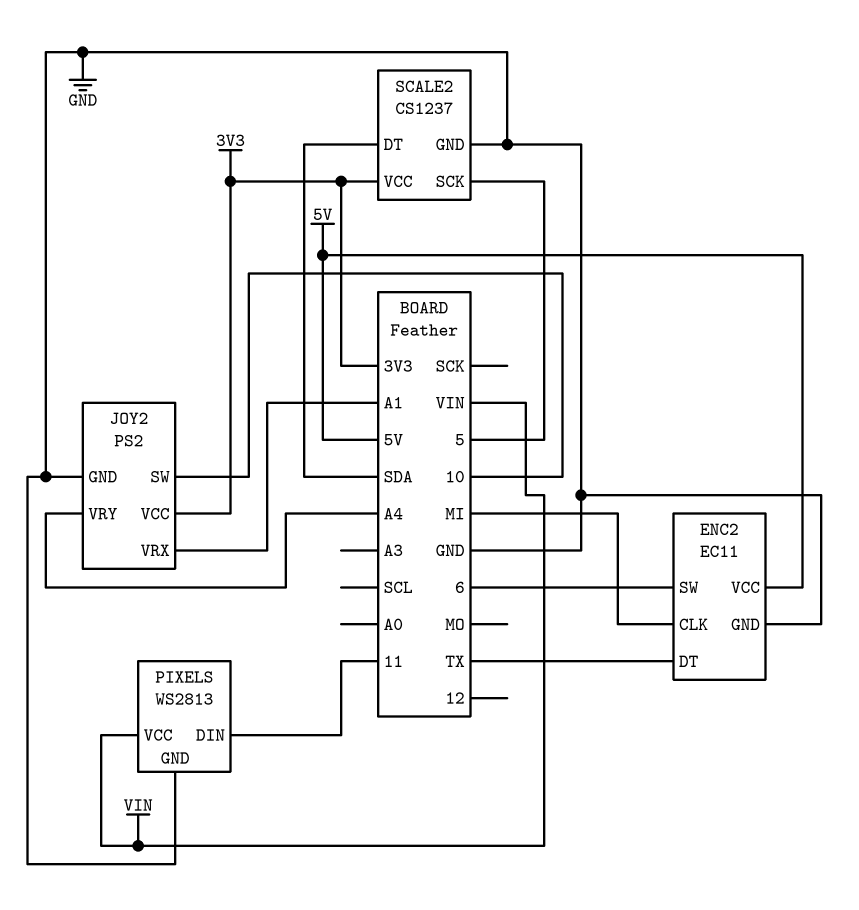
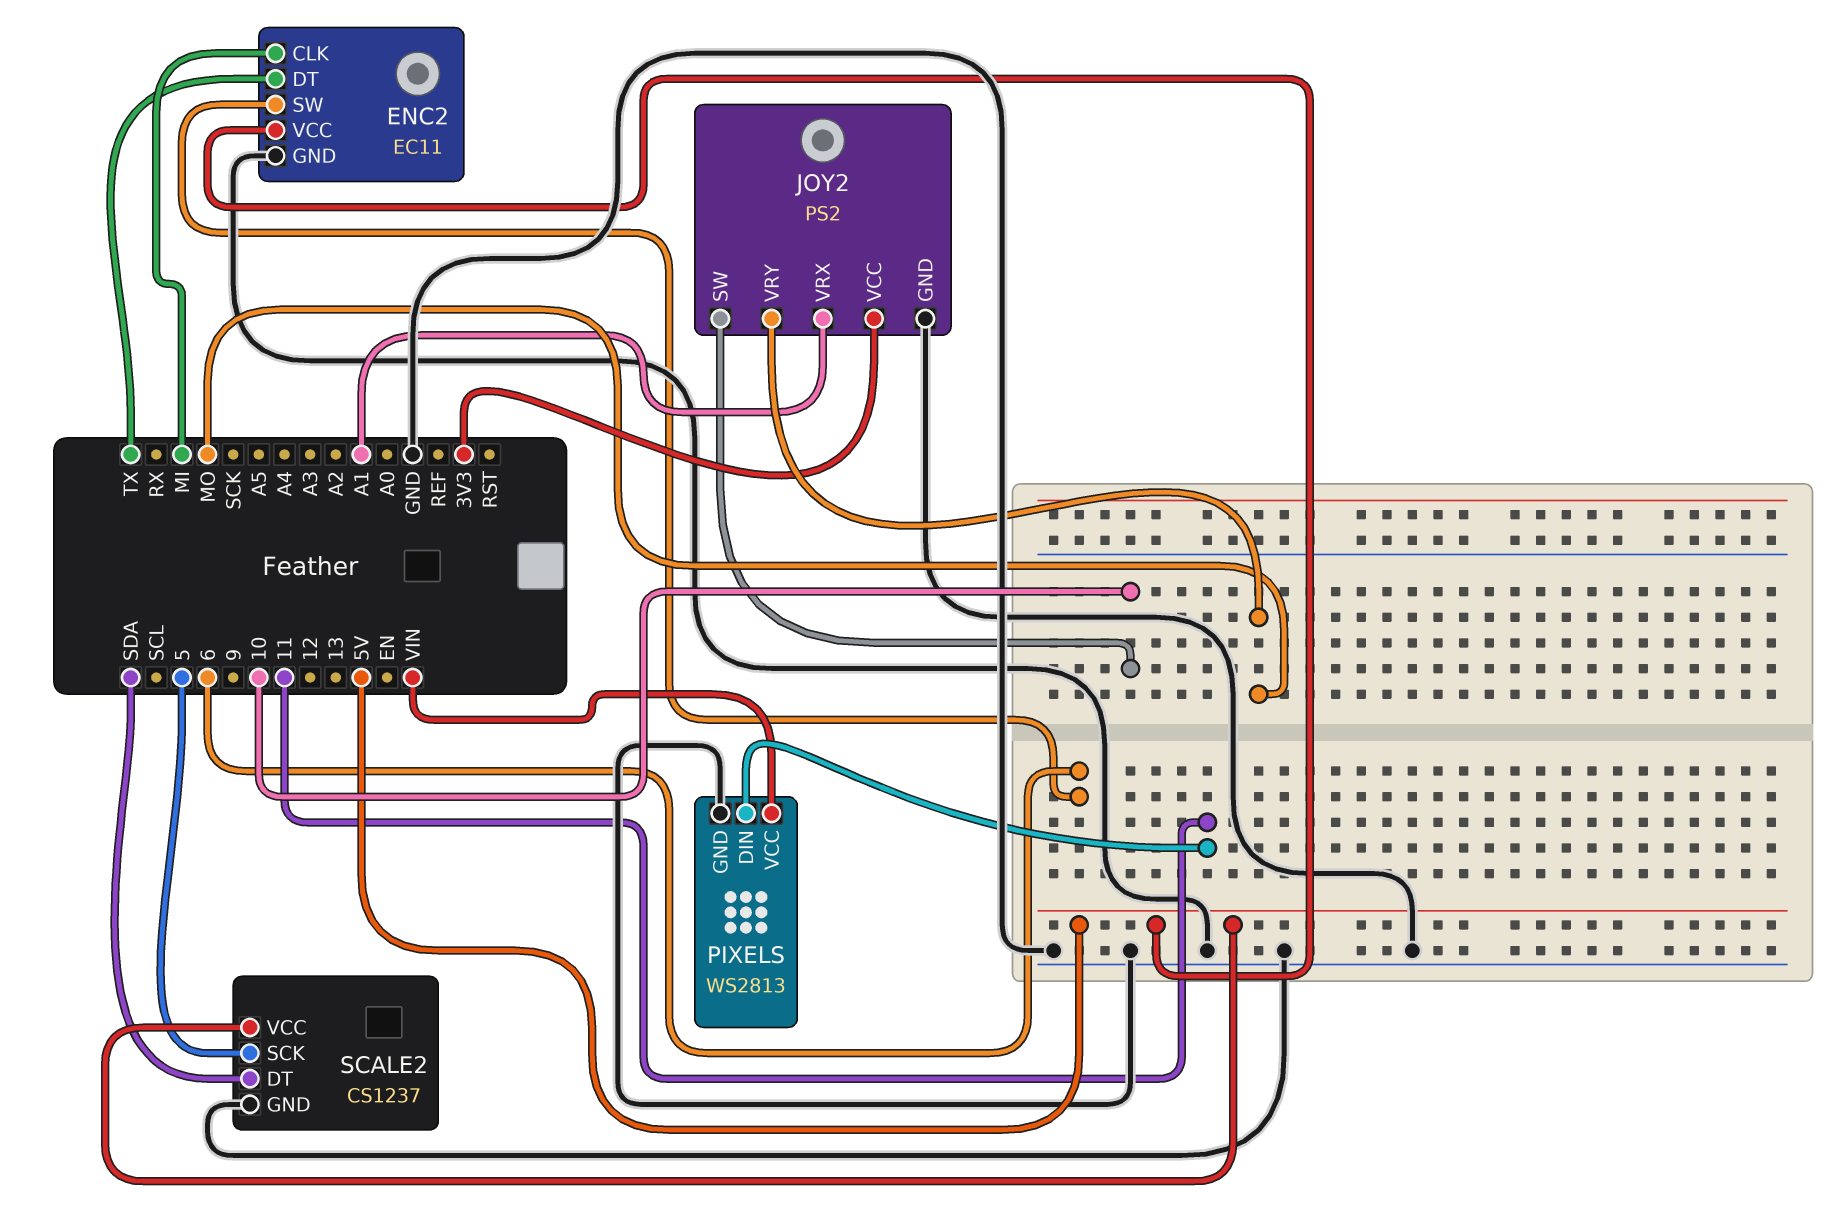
JOY2 pin VRY: A4 -> MO
SCALE2 pin VCC: 3V3 -> 5V

